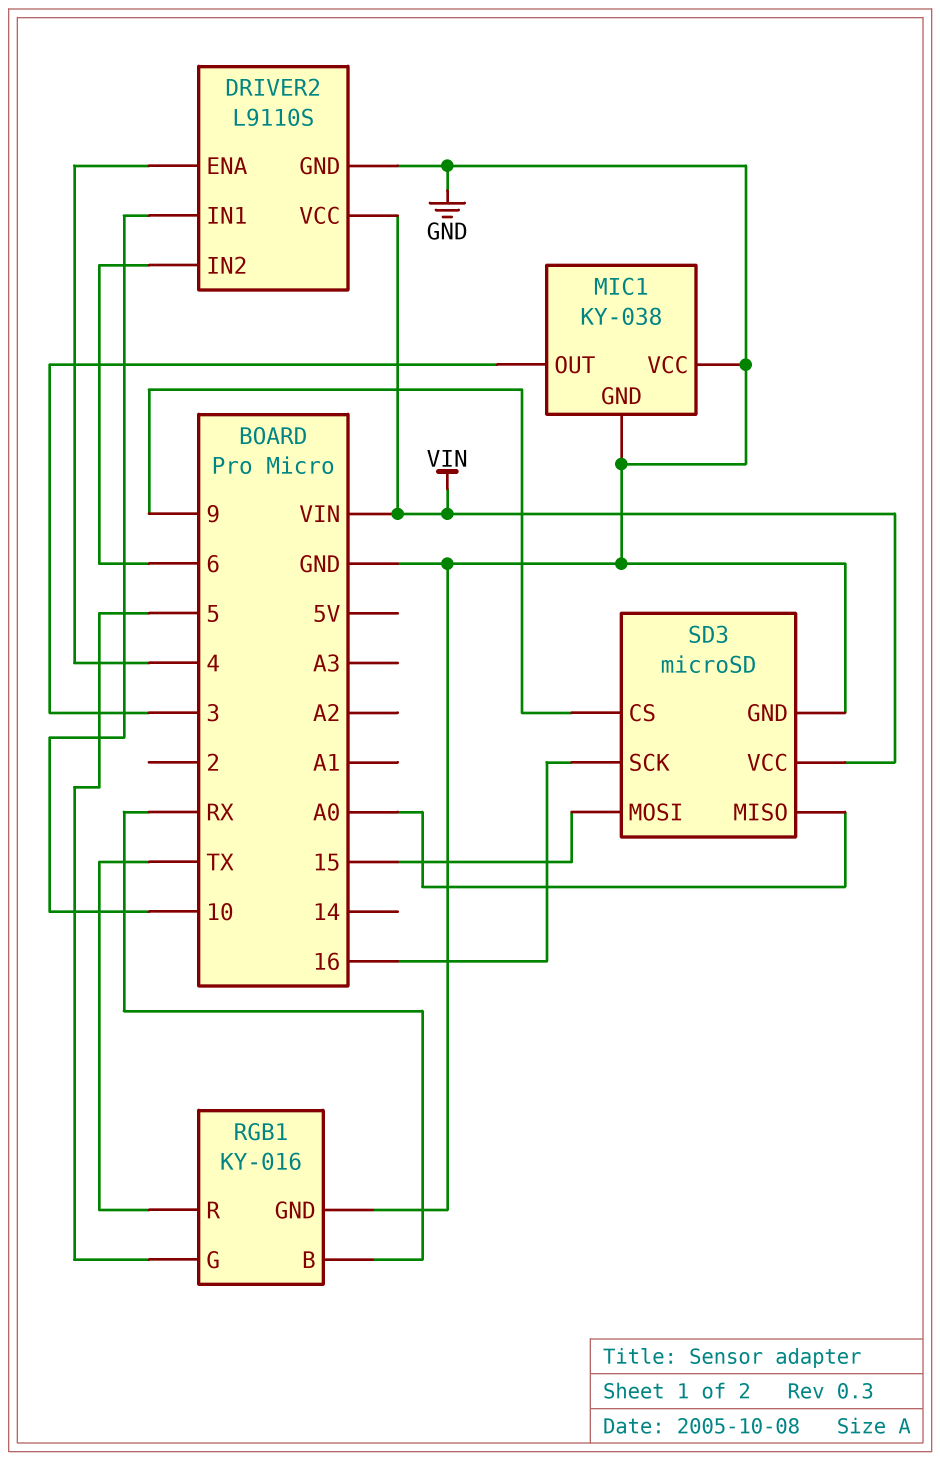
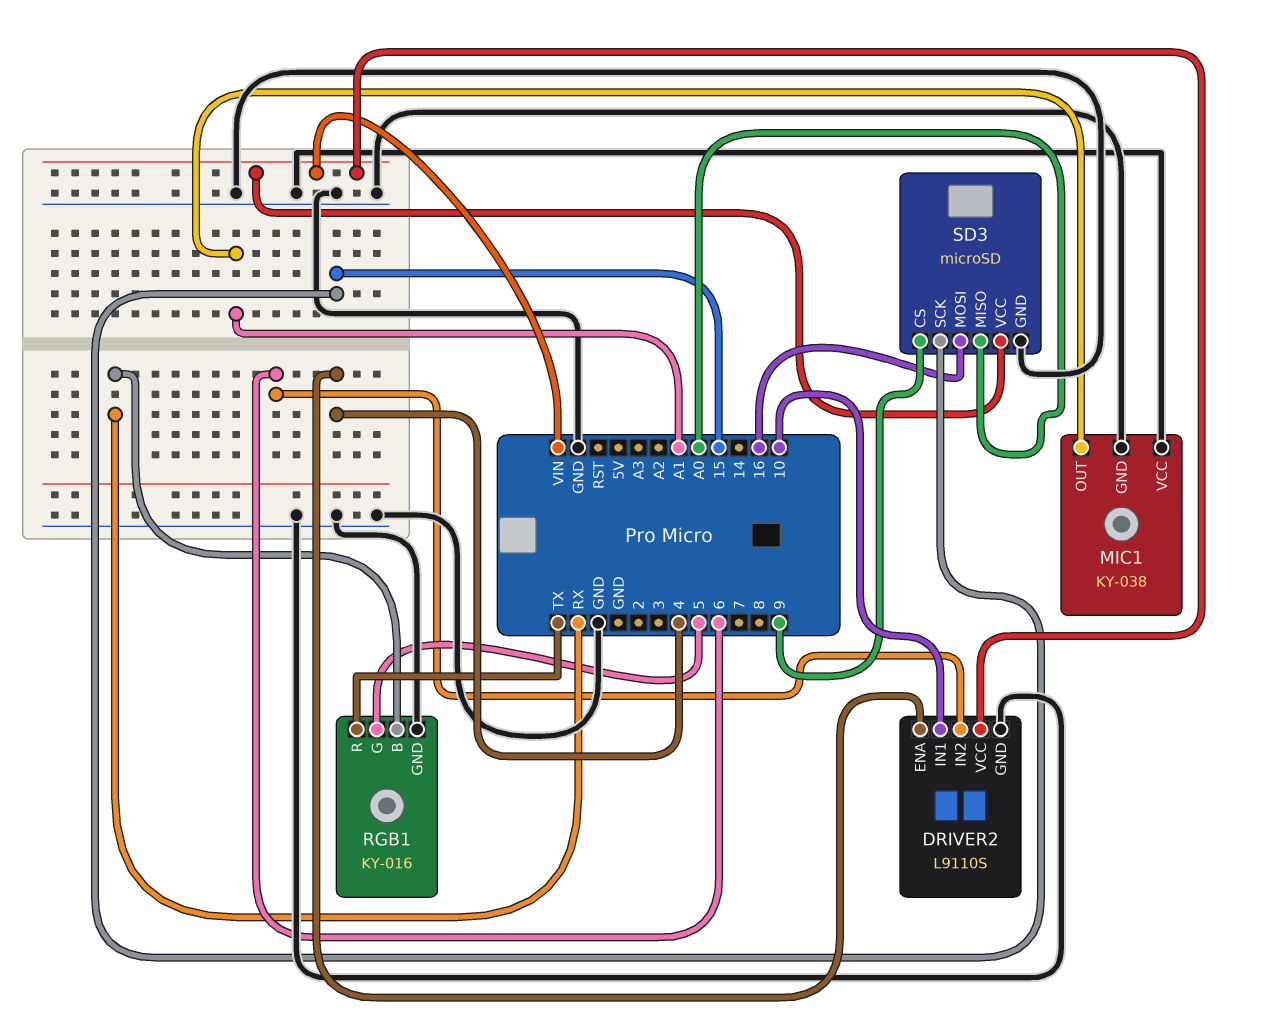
MIC1 pin OUT: 3 -> A1
SD3 pin MOSI: 15 -> 16
SD3 pin SCK: 16 -> 15

